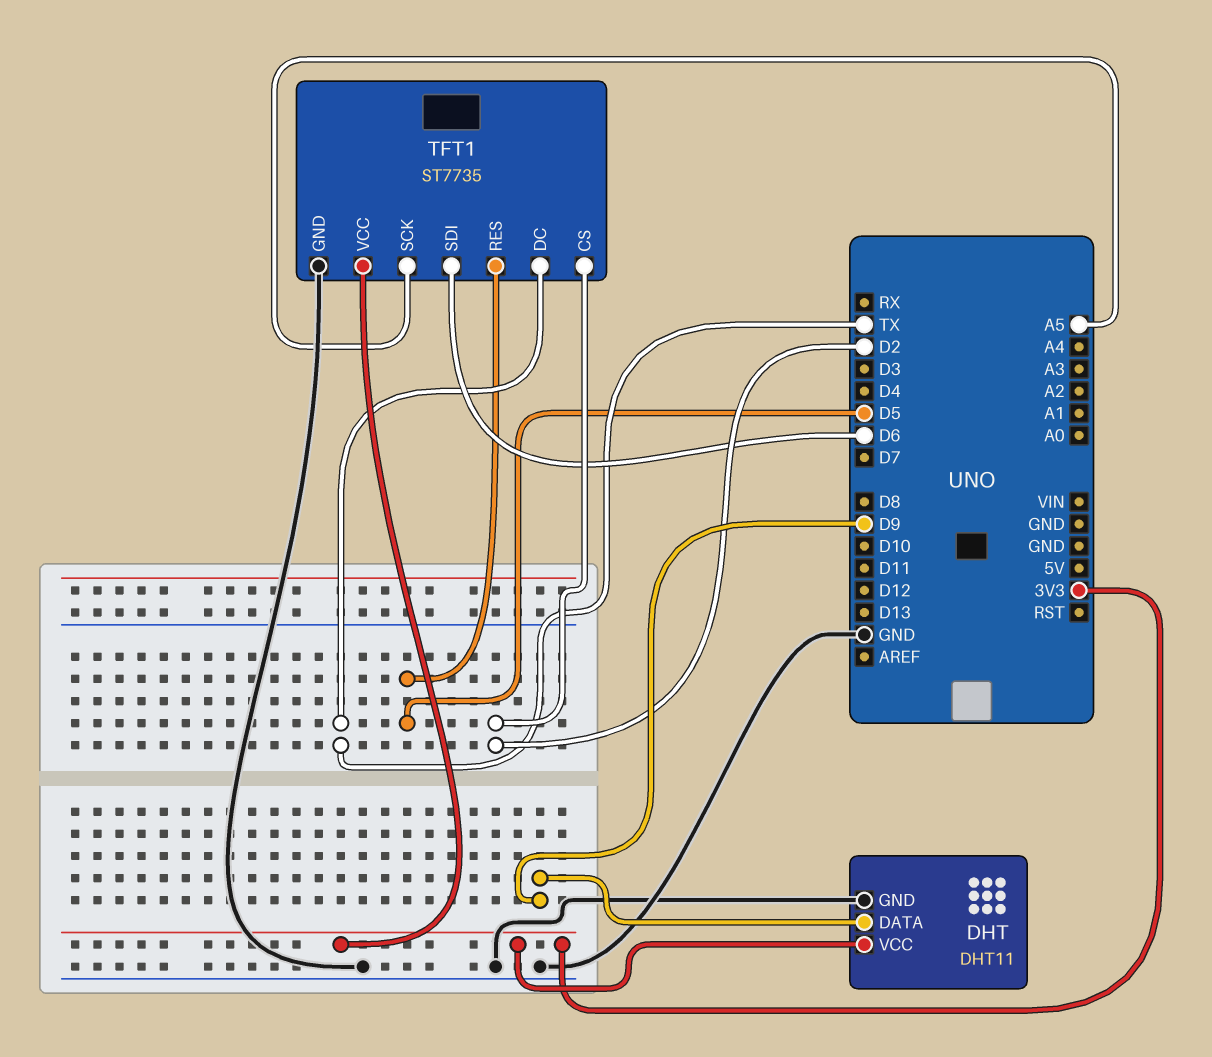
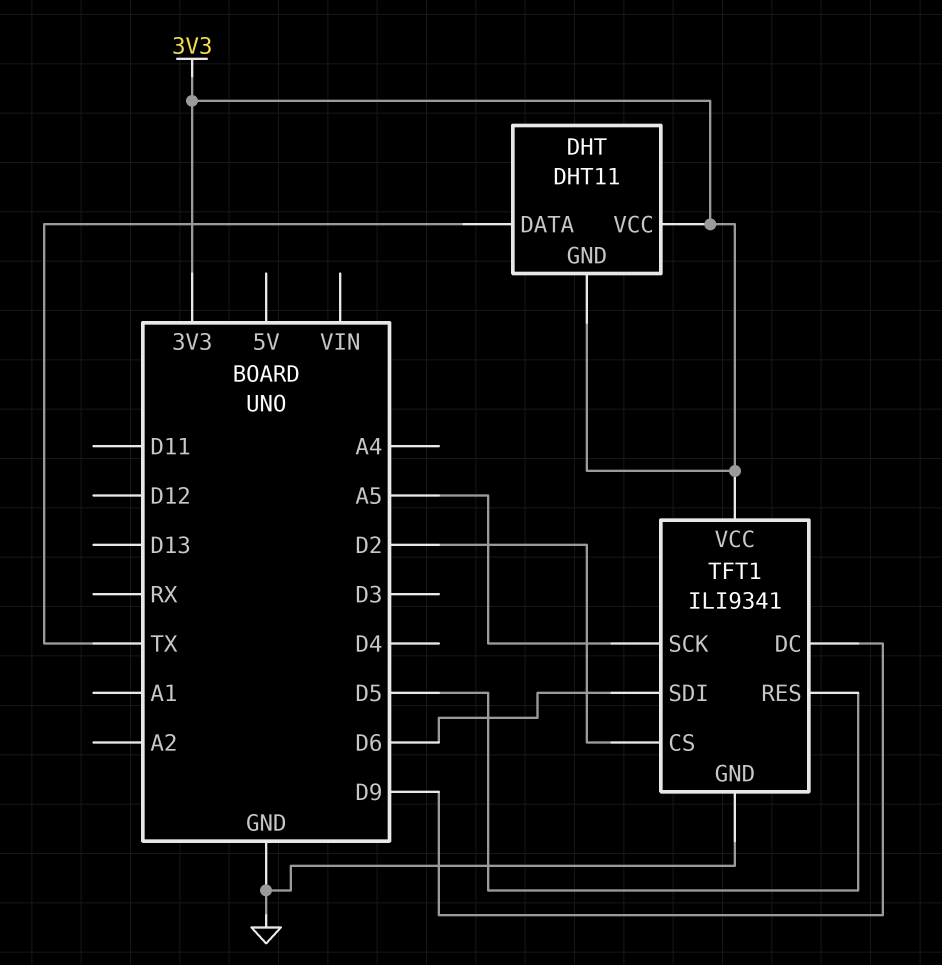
DHT pin DATA: D9 -> TX
DHT pin GND: GND -> 3V3
TFT1: ST7735 -> ILI9341
TFT1 pin DC: TX -> D9

